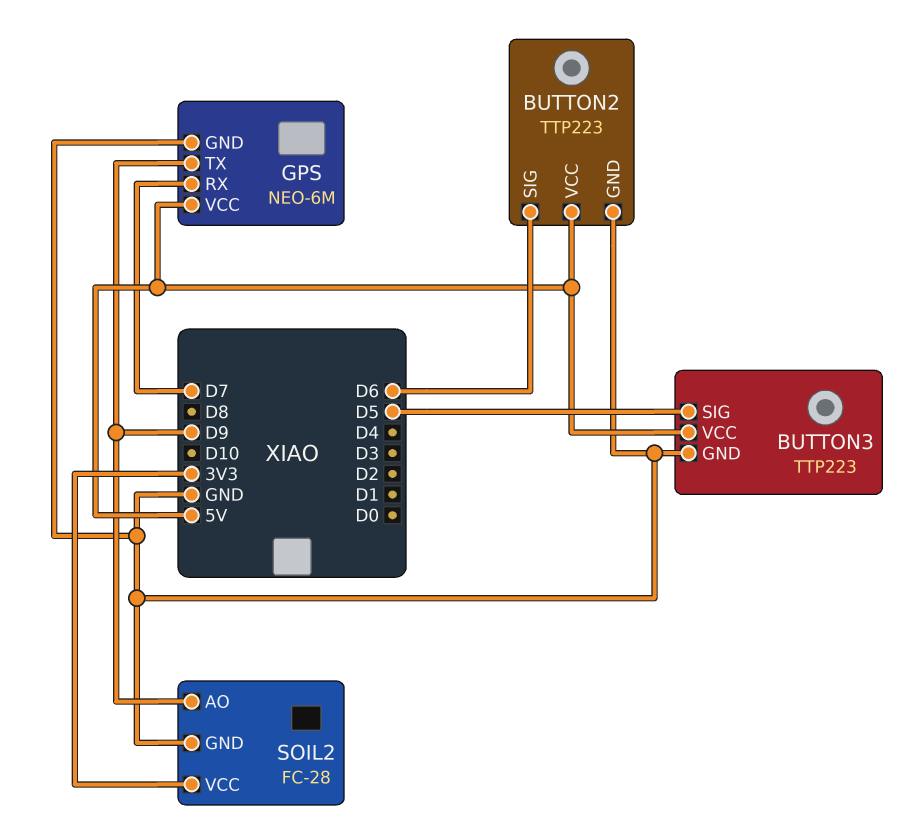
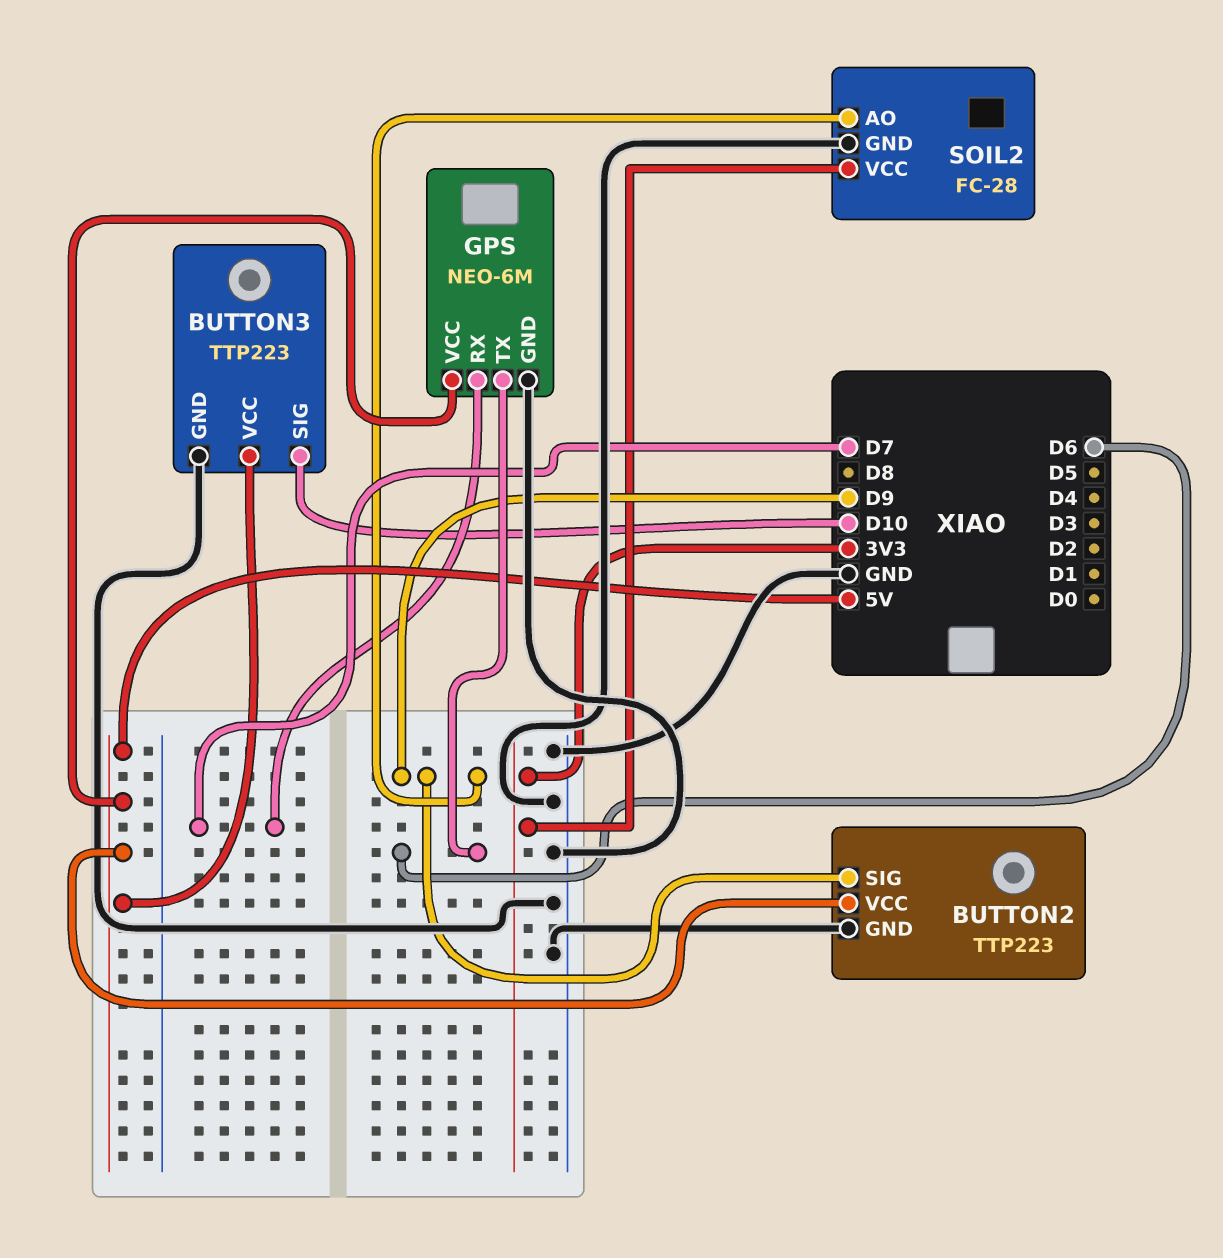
BUTTON2 pin SIG: D6 -> D9
BUTTON3 pin SIG: D5 -> D10
GPS pin TX: D9 -> D6

